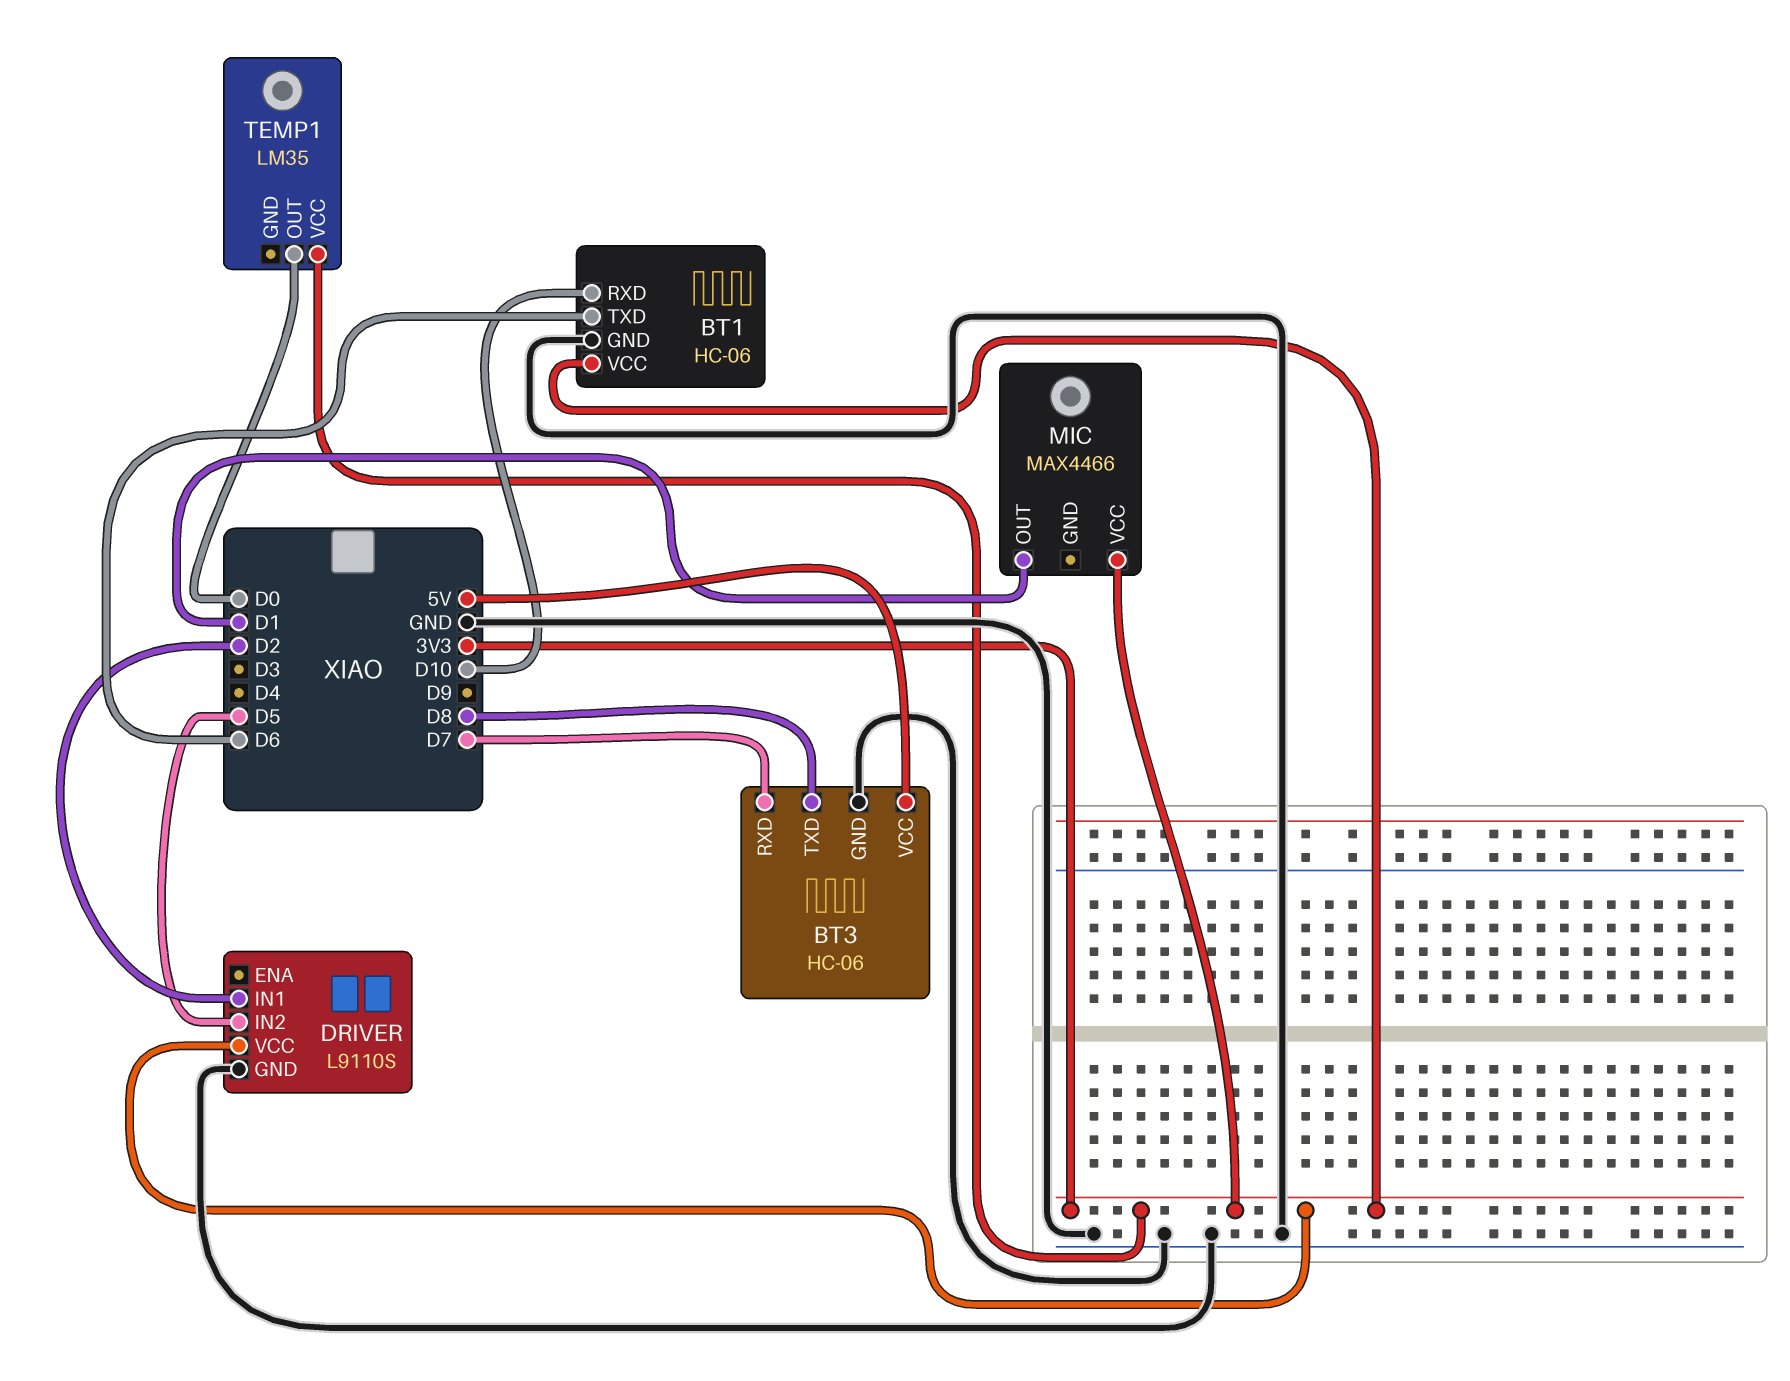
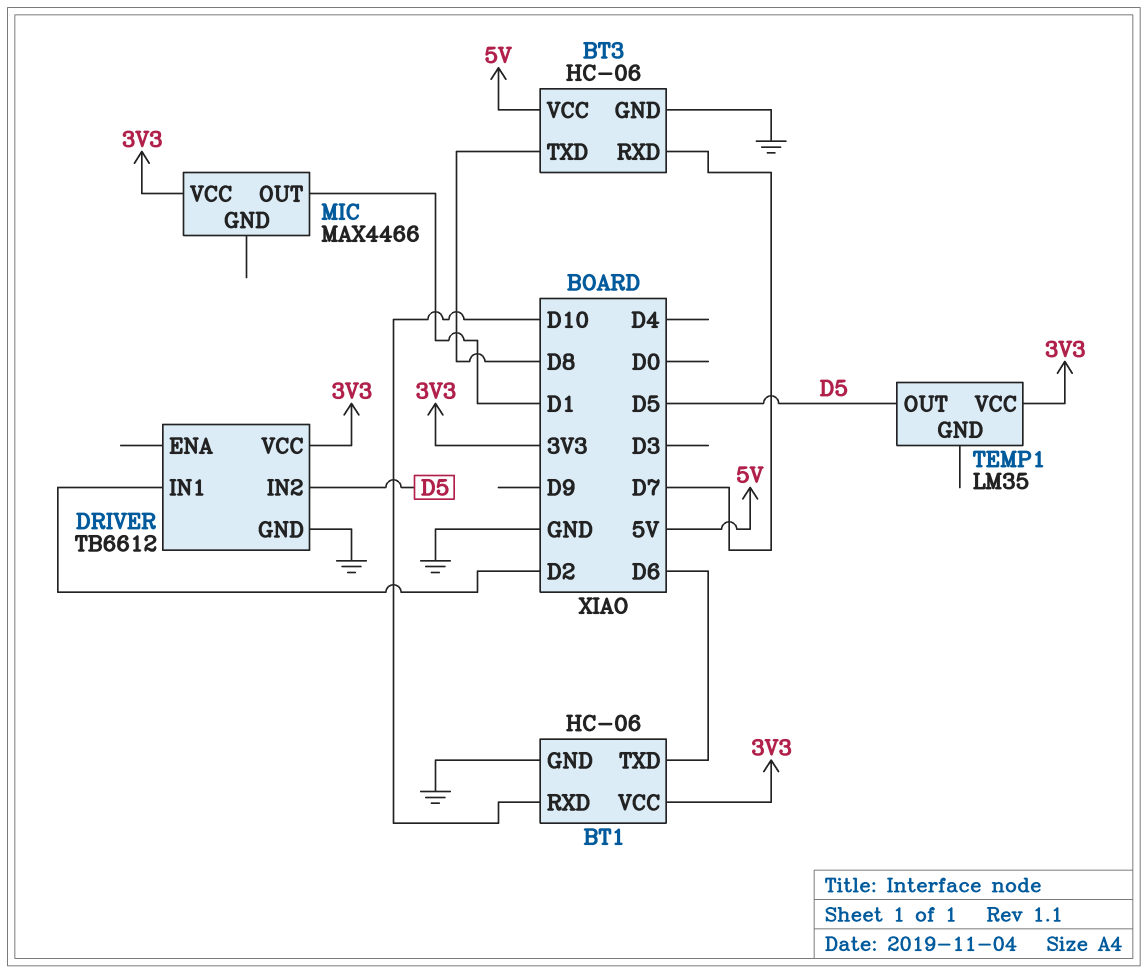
DRIVER: L9110S -> TB6612
TEMP1 pin OUT: D0 -> D5

